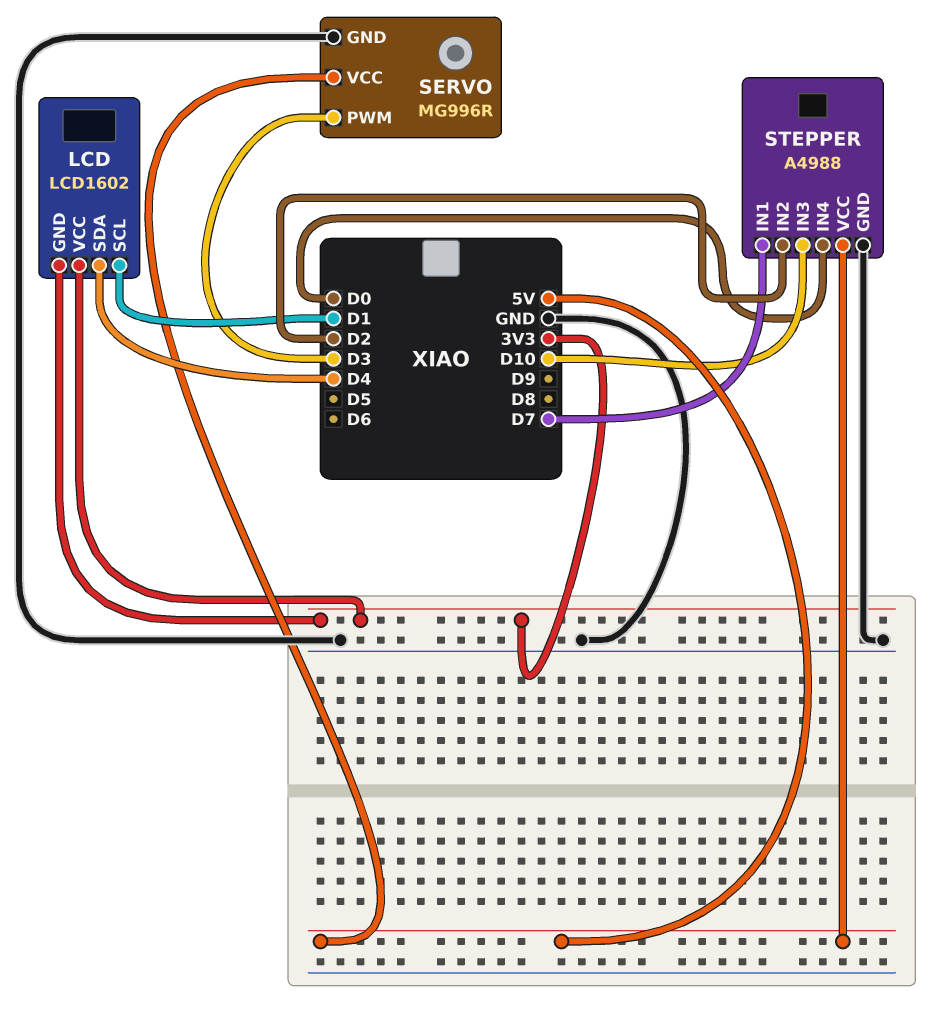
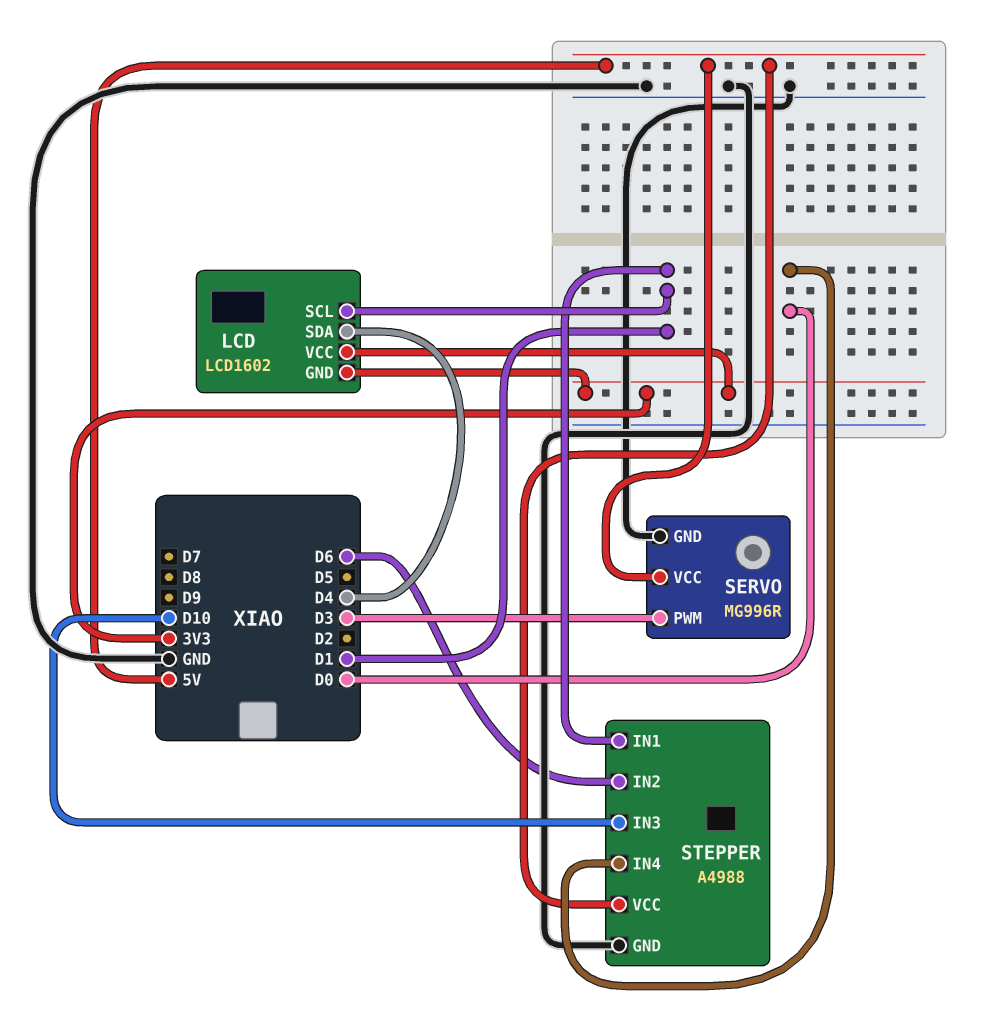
STEPPER pin IN1: D7 -> D1
STEPPER pin IN2: D2 -> D6

